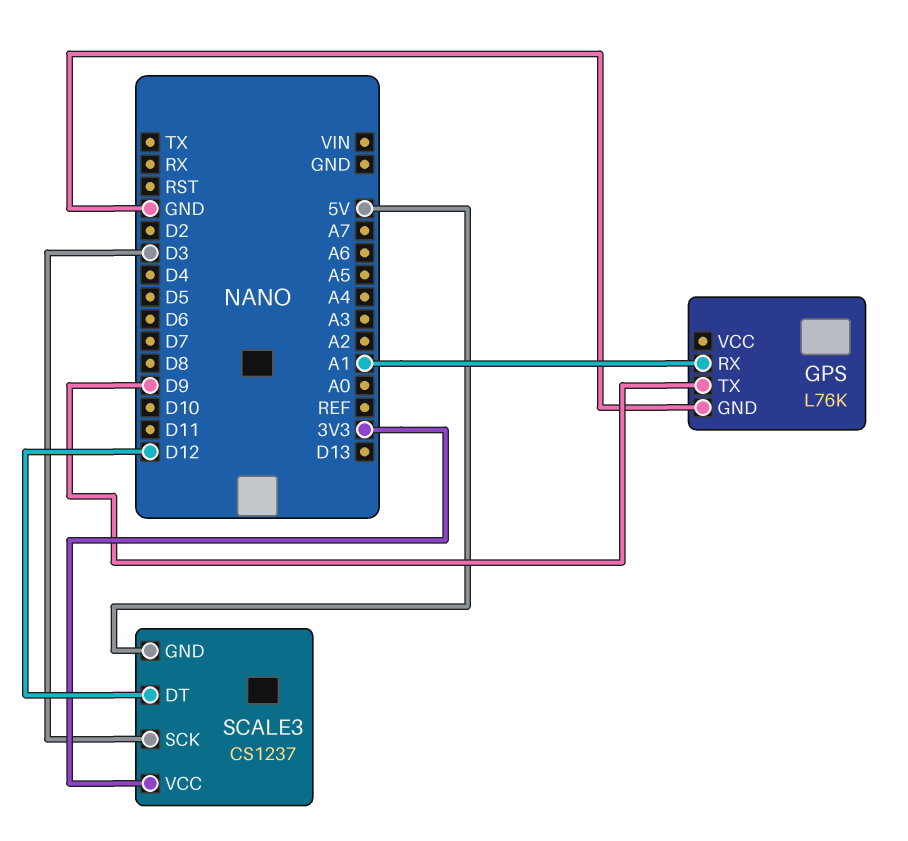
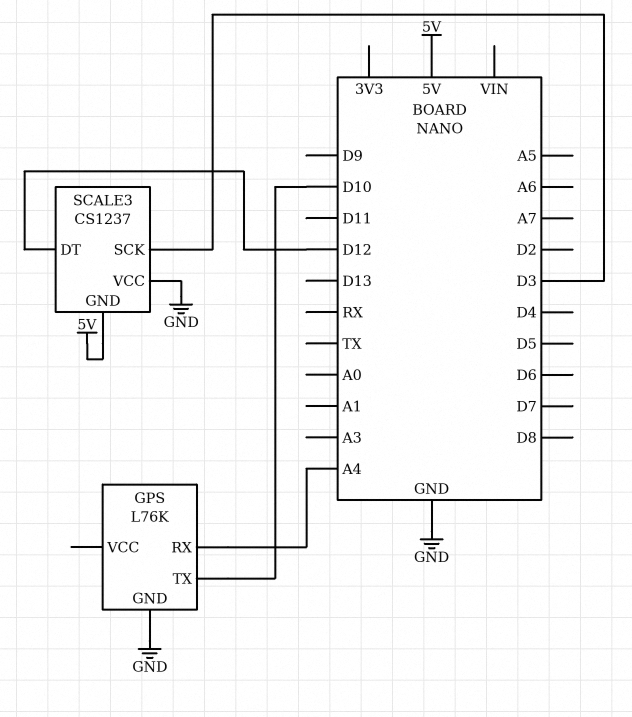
GPS pin RX: A1 -> A4
GPS pin TX: D9 -> D10
SCALE3 pin VCC: 3V3 -> GND

